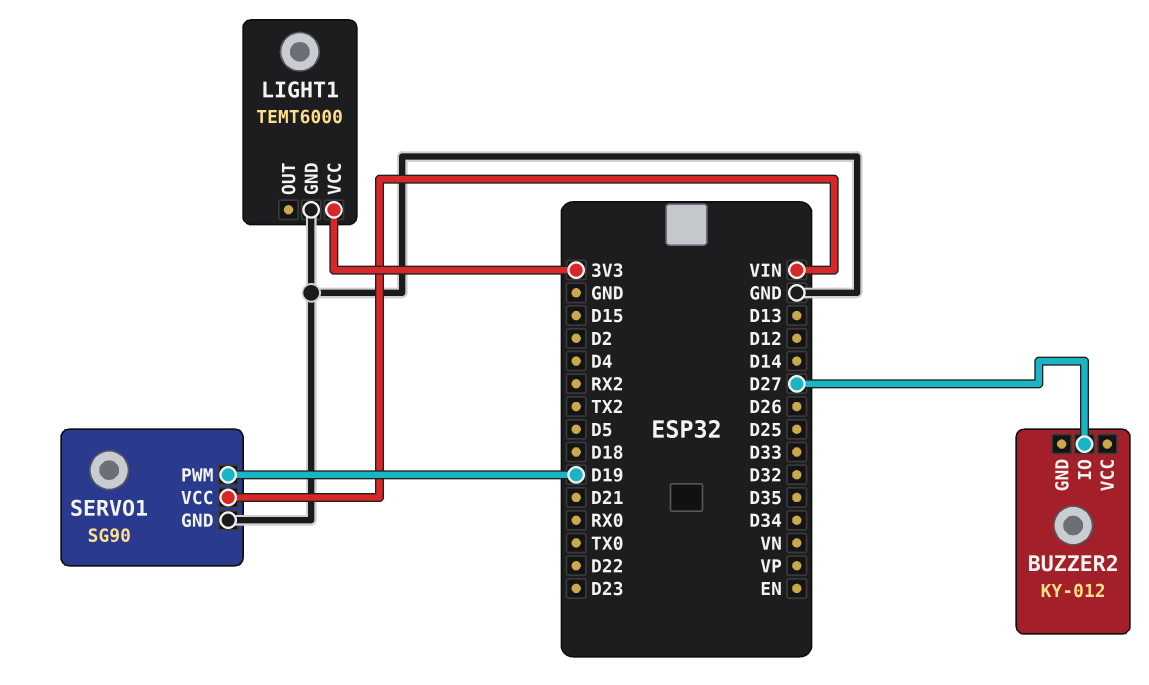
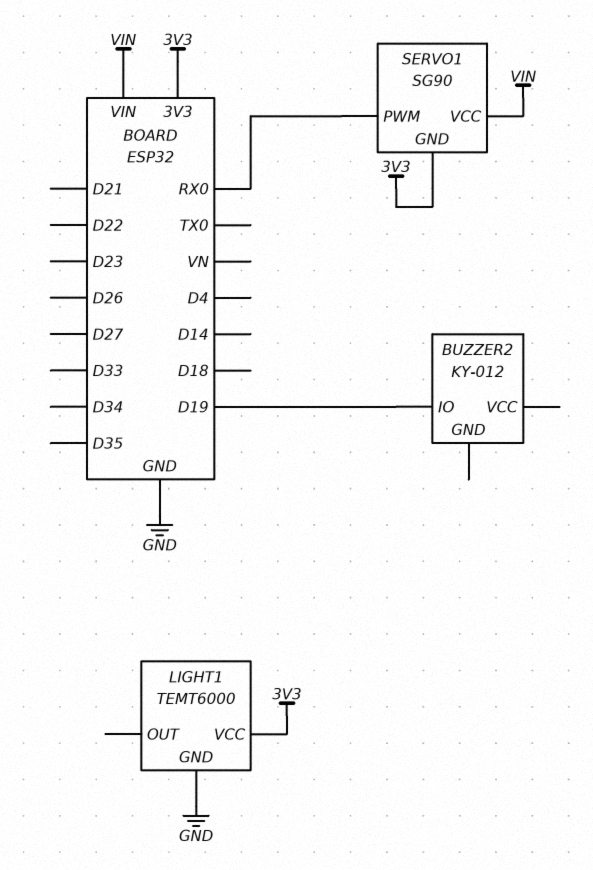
BUZZER2 pin IO: D27 -> D19
SERVO1 pin GND: GND -> 3V3
SERVO1 pin PWM: D19 -> RX0

